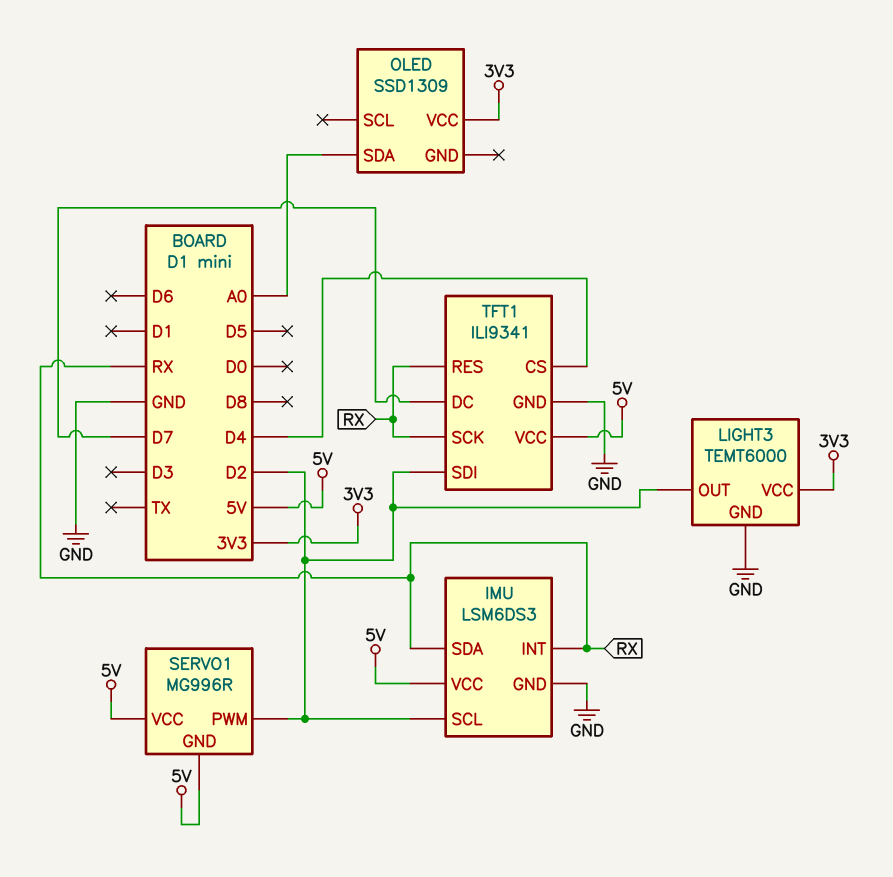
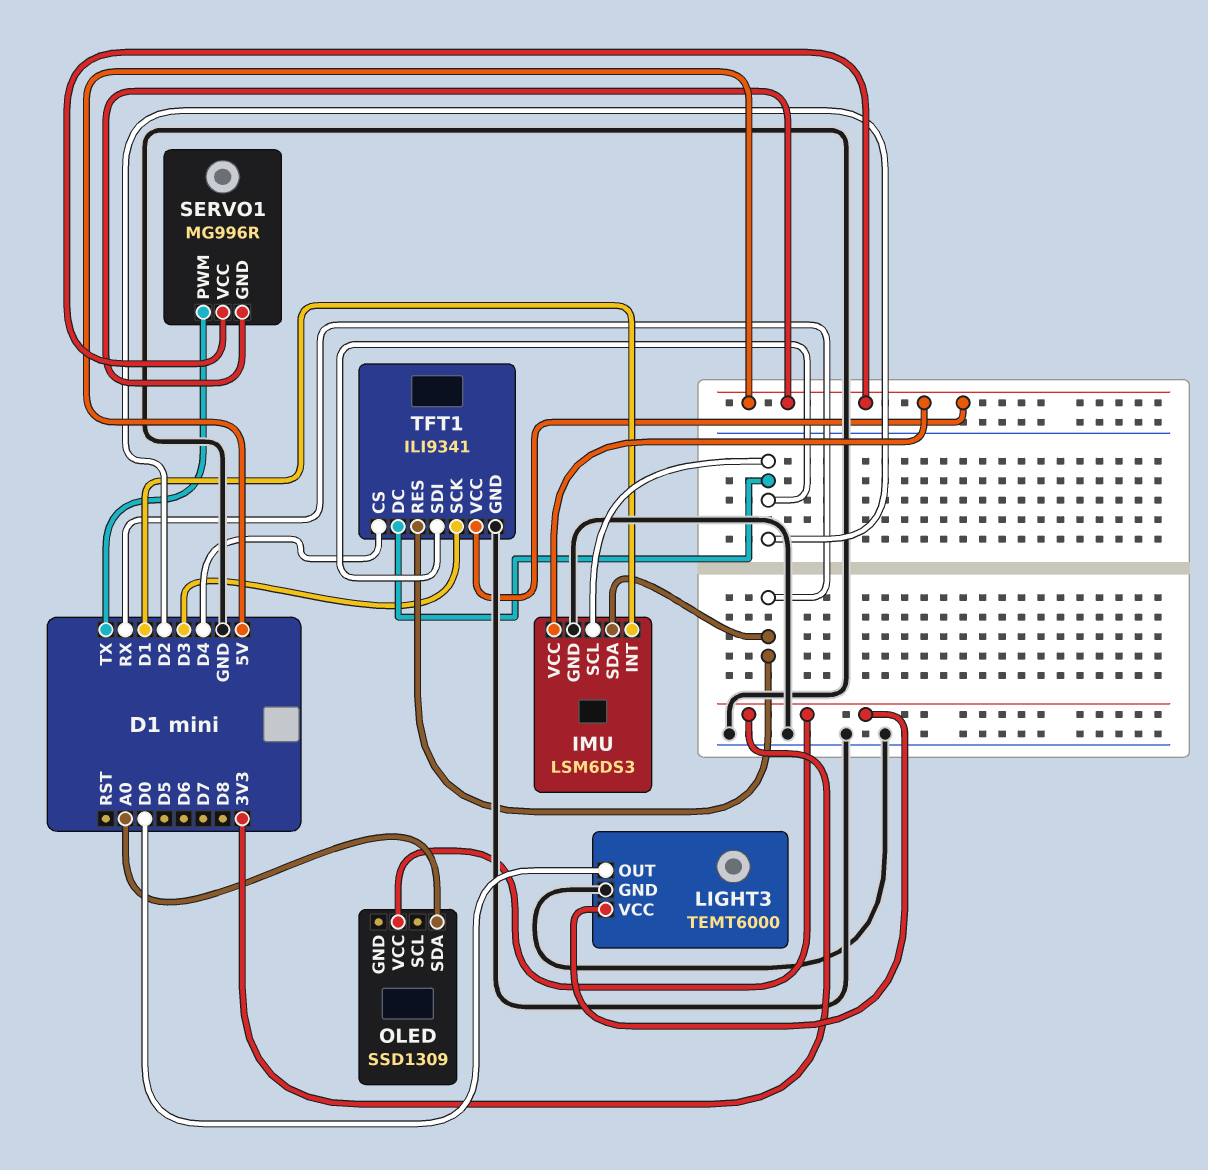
IMU pin INT: RX -> D1
LIGHT3 pin OUT: D2 -> D0
SERVO1 pin PWM: D2 -> TX
TFT1 pin DC: D7 -> D2
TFT1 pin SCK: RX -> D3

